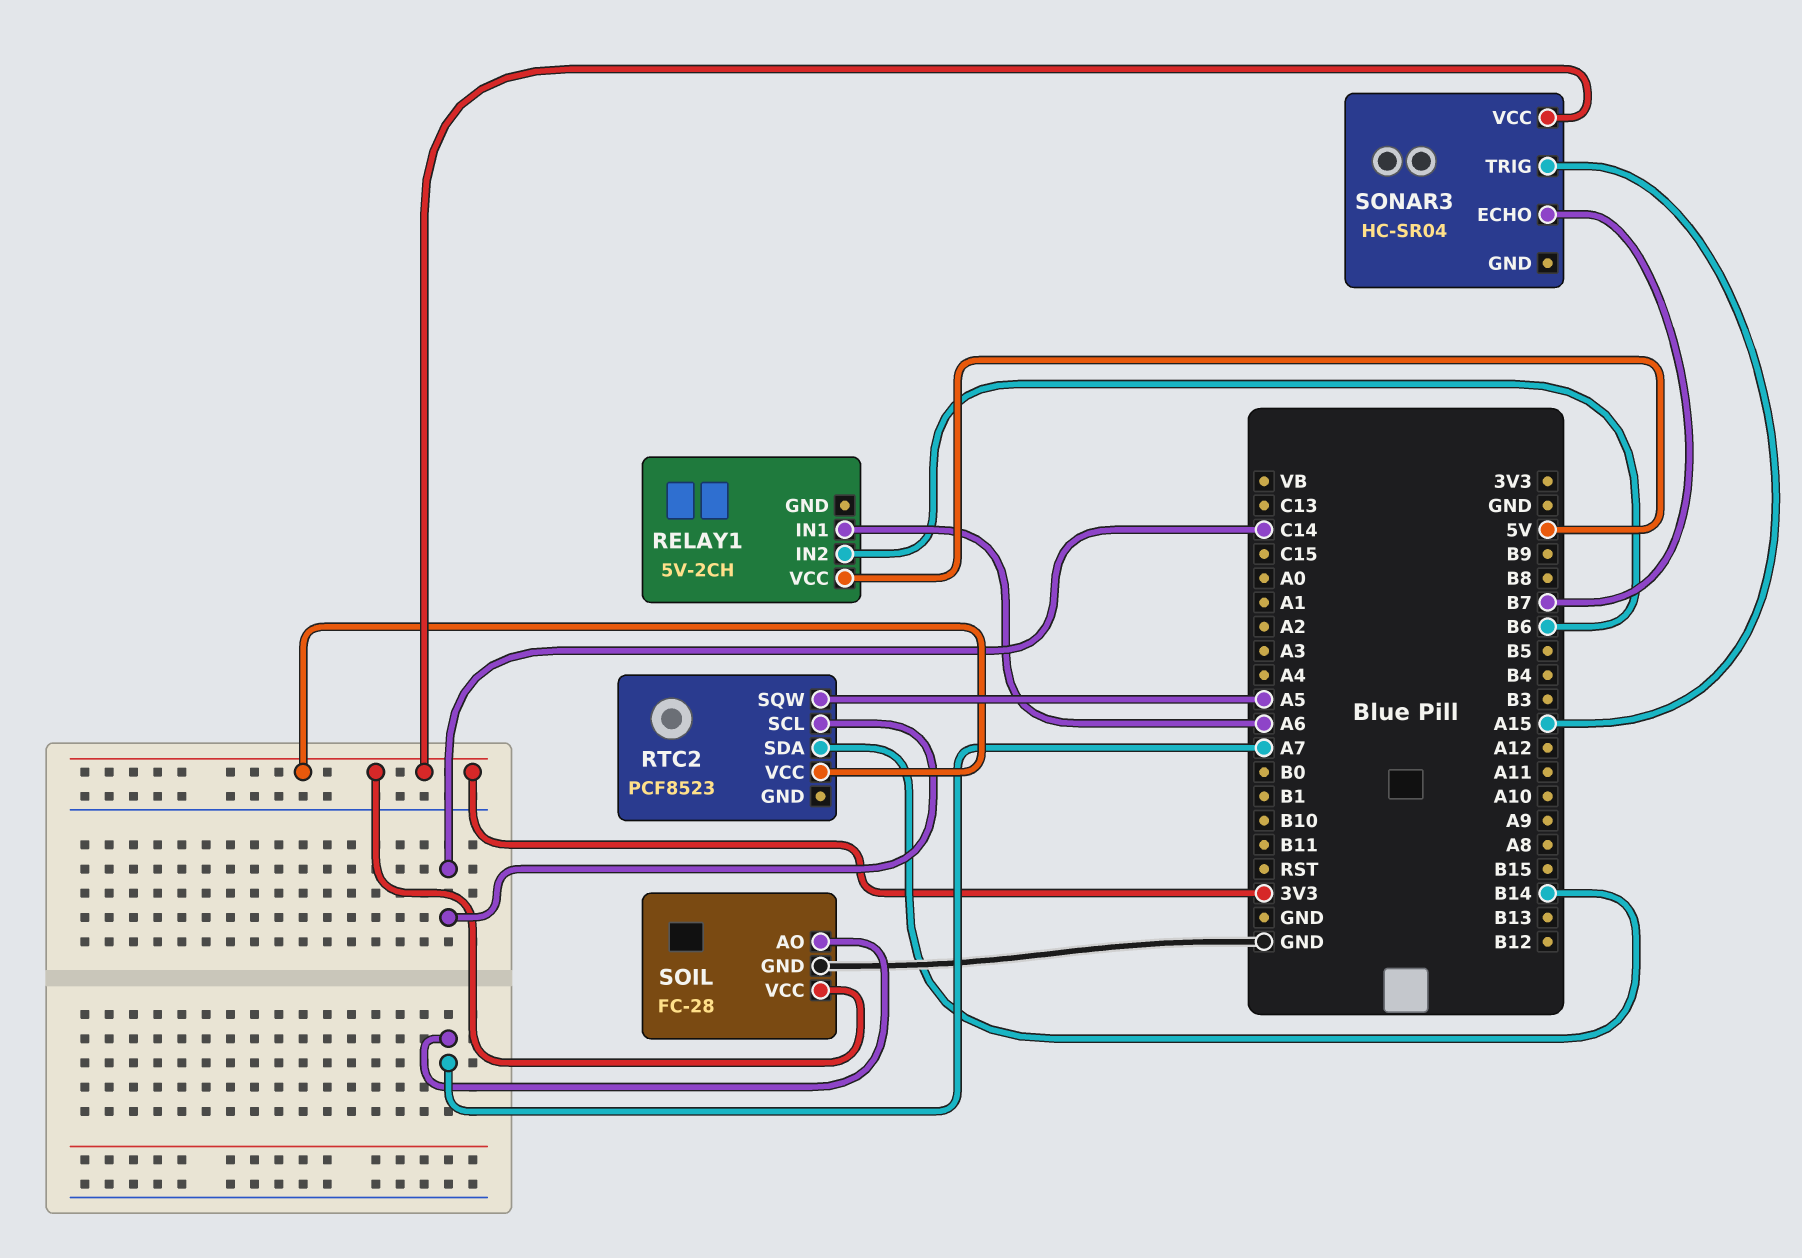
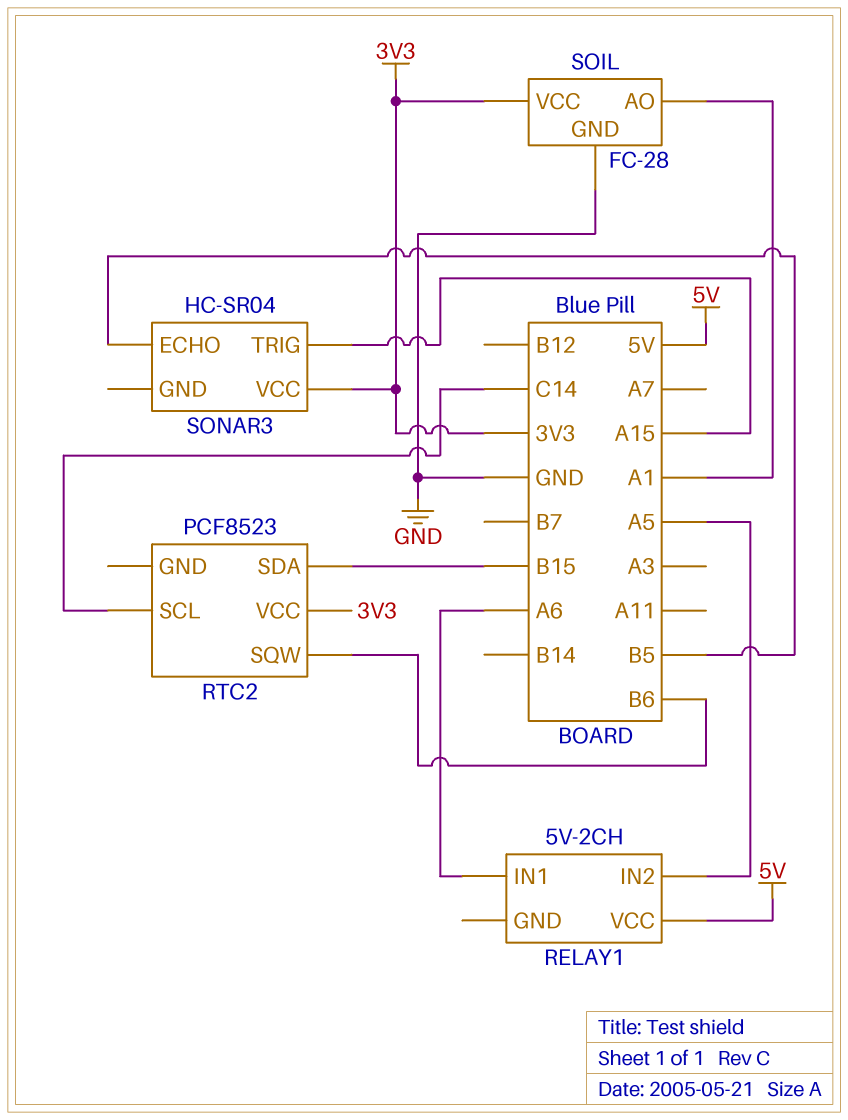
RELAY1 pin IN2: B6 -> A5
RTC2 pin SDA: B14 -> B15
RTC2 pin SQW: A5 -> B6
SOIL pin AO: A7 -> A1
SONAR3 pin ECHO: B7 -> B5

